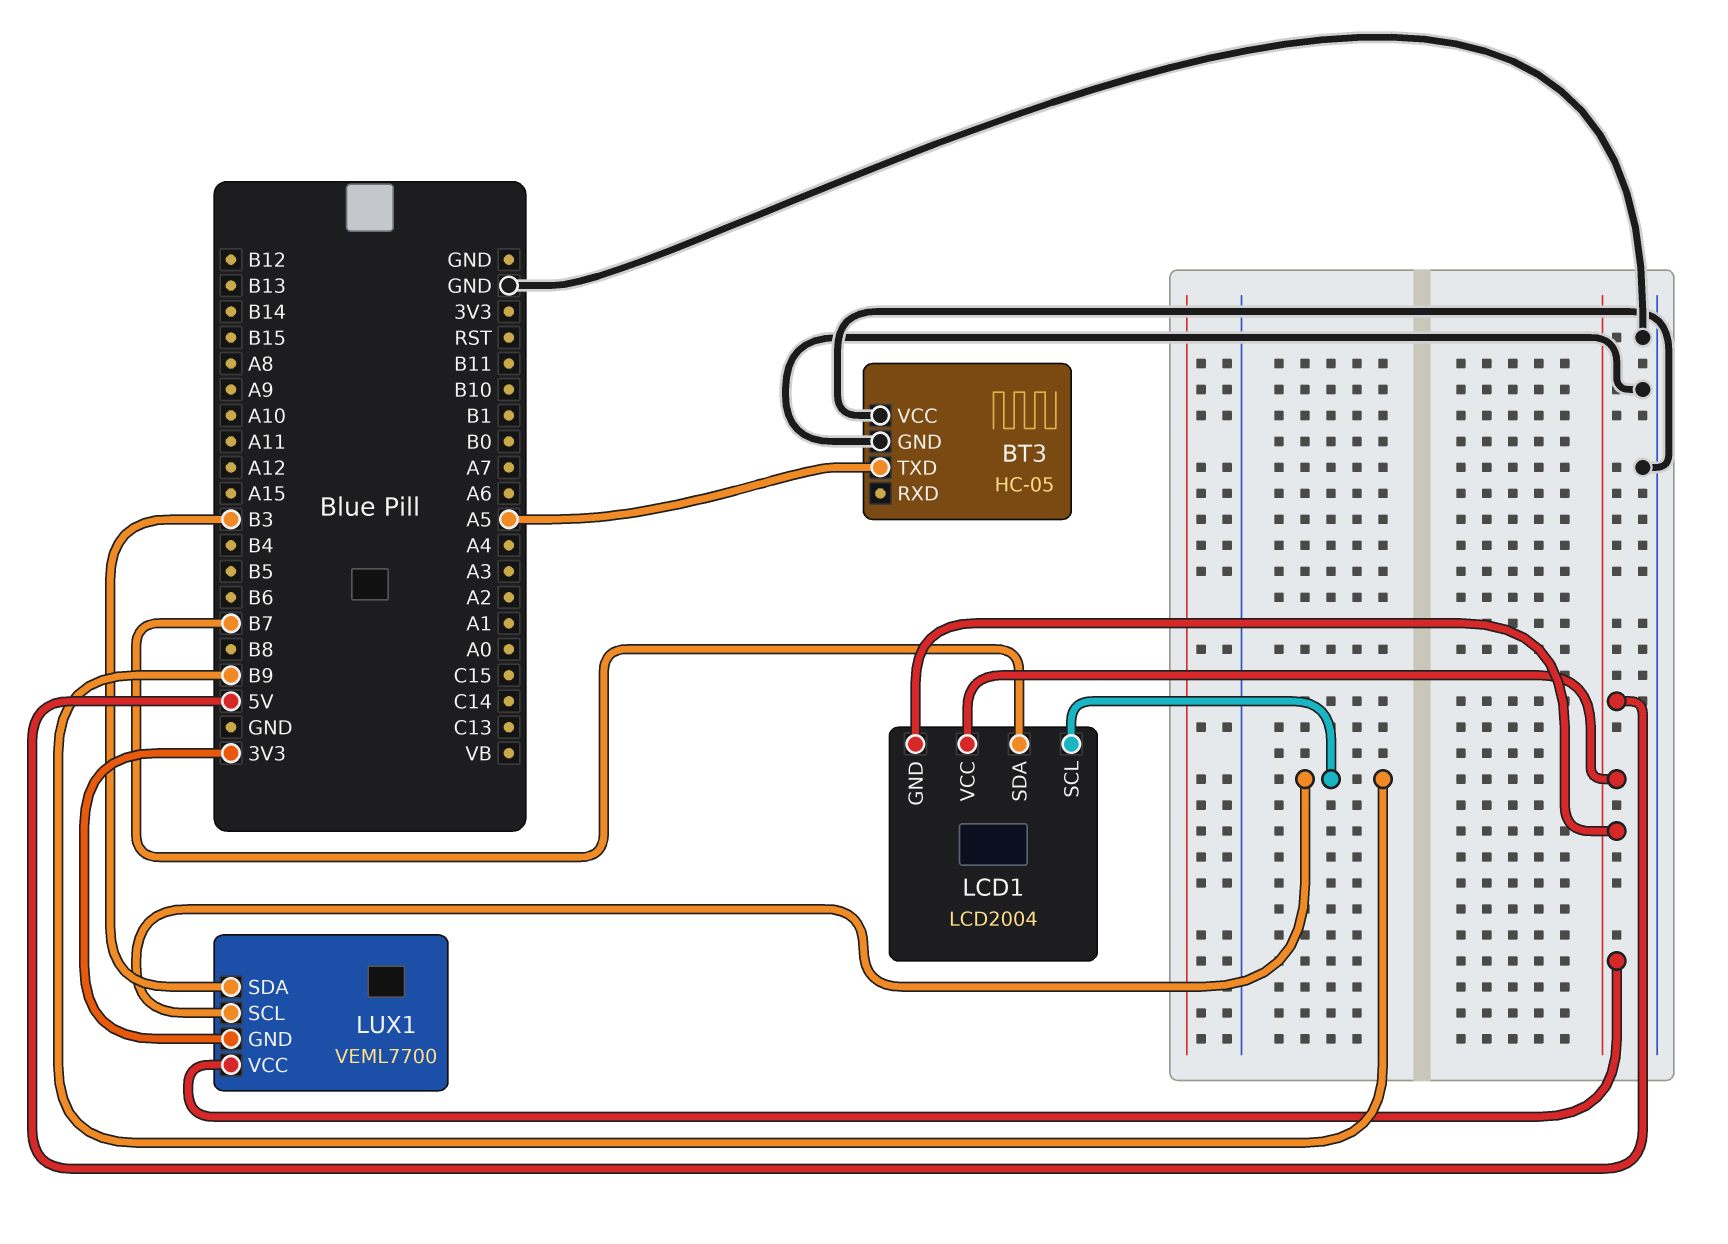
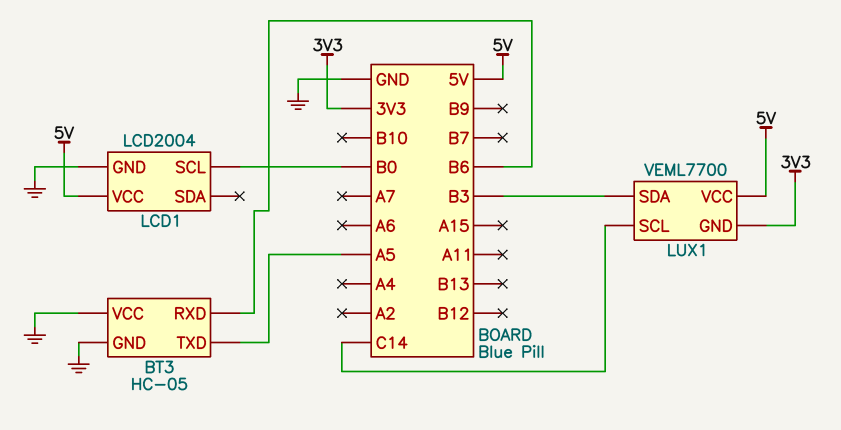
BT3 pin RXD: none -> B6
LCD1 pin GND: 5V -> GND
LCD1 pin SCL: B9 -> B0
LCD1 pin SDA: B7 -> none
LUX1 pin SCL: B9 -> C14

